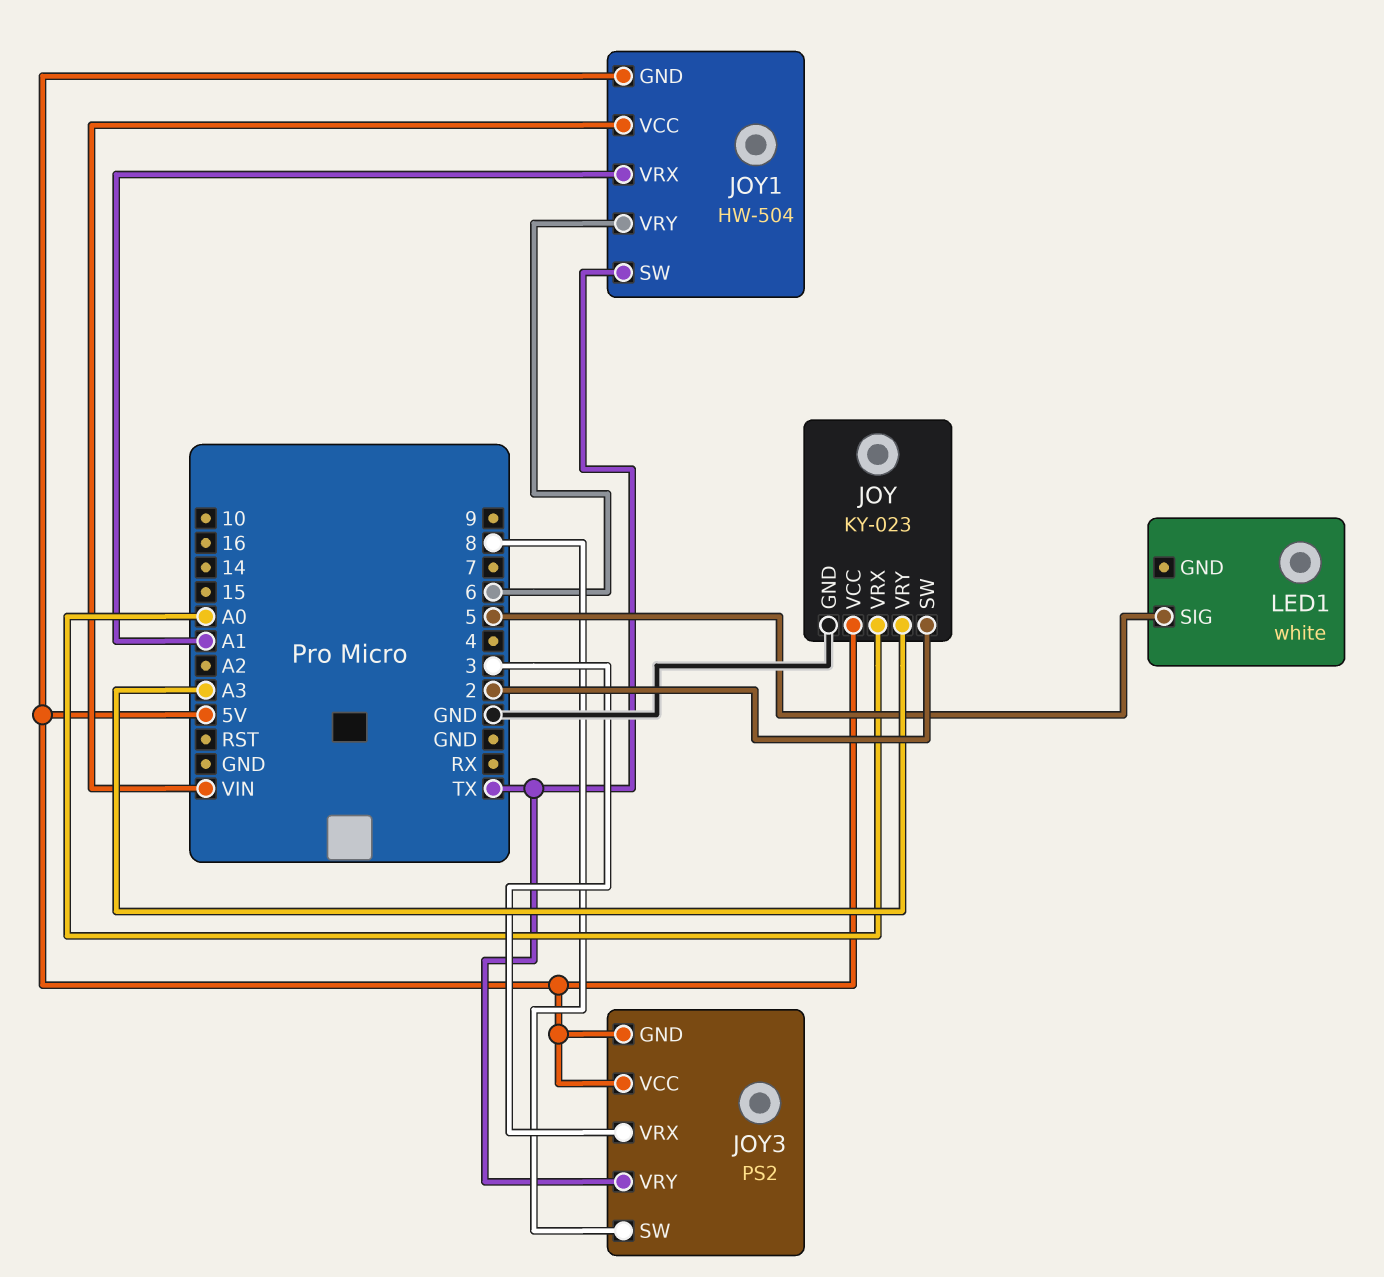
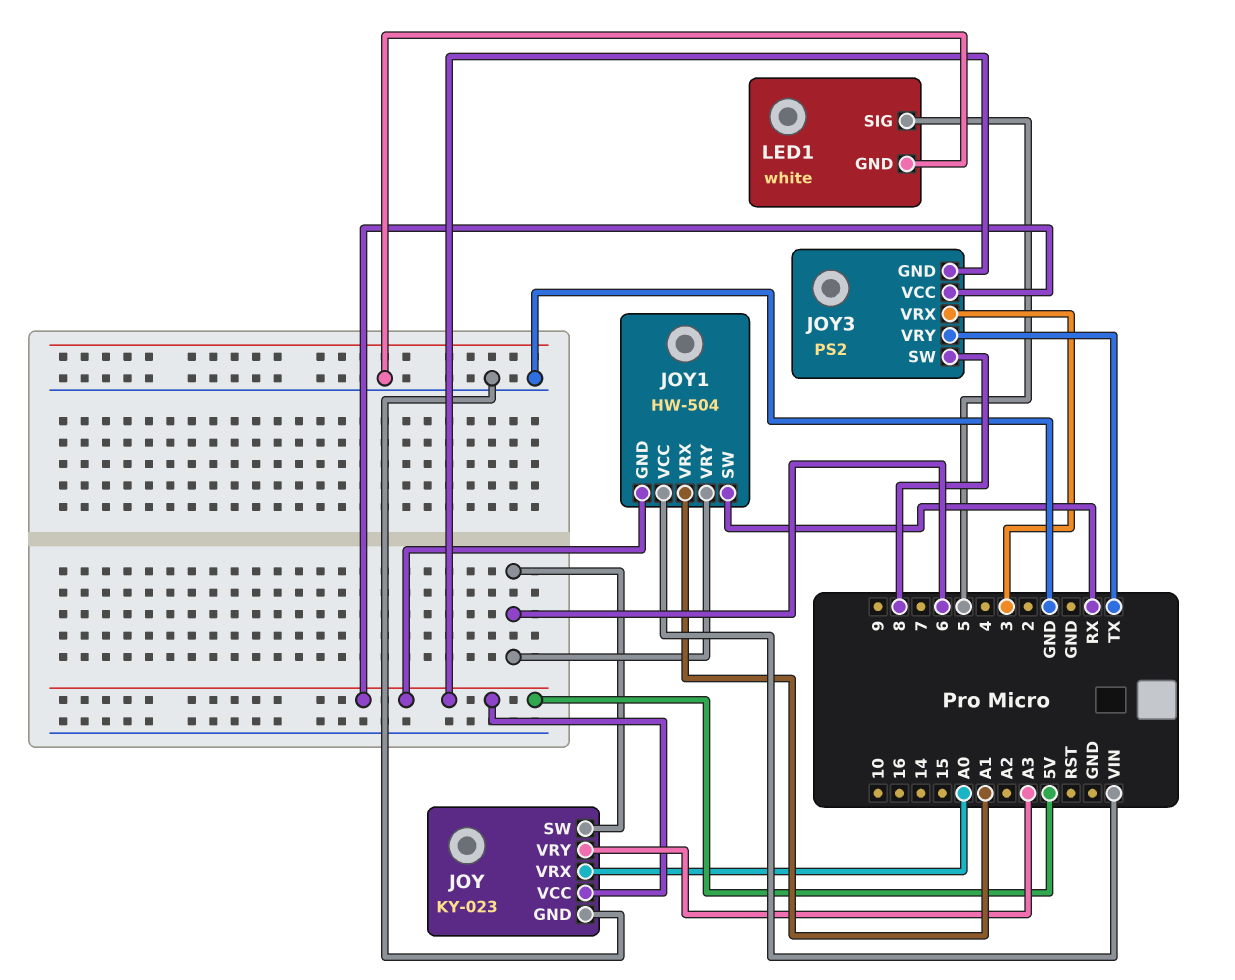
JOY pin SW: 2 -> 6
JOY1 pin SW: TX -> RX
LED1 pin GND: none -> GND

